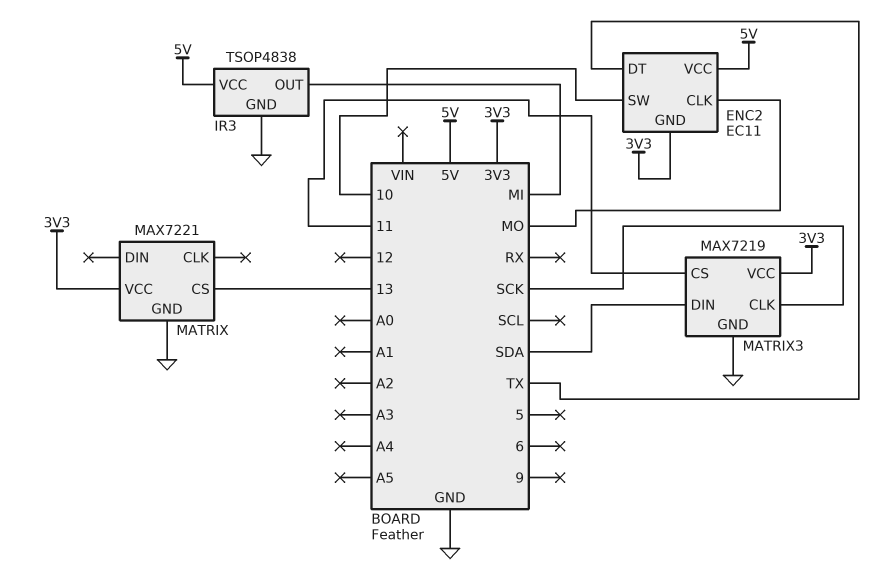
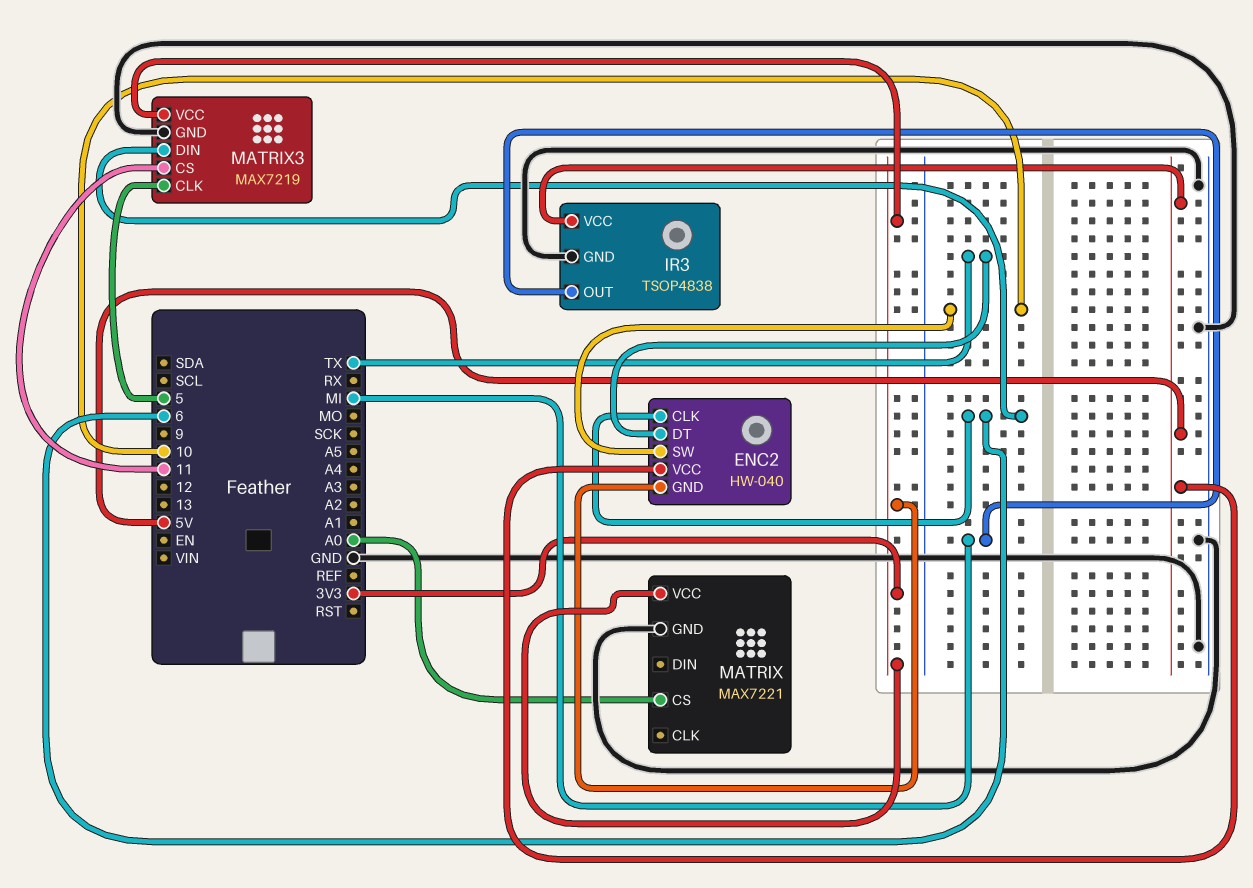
ENC2: EC11 -> HW-040
ENC2 pin CLK: MO -> 6
MATRIX pin CS: 13 -> A0
MATRIX3 pin CLK: SCK -> 5
MATRIX3 pin DIN: SDA -> 6

